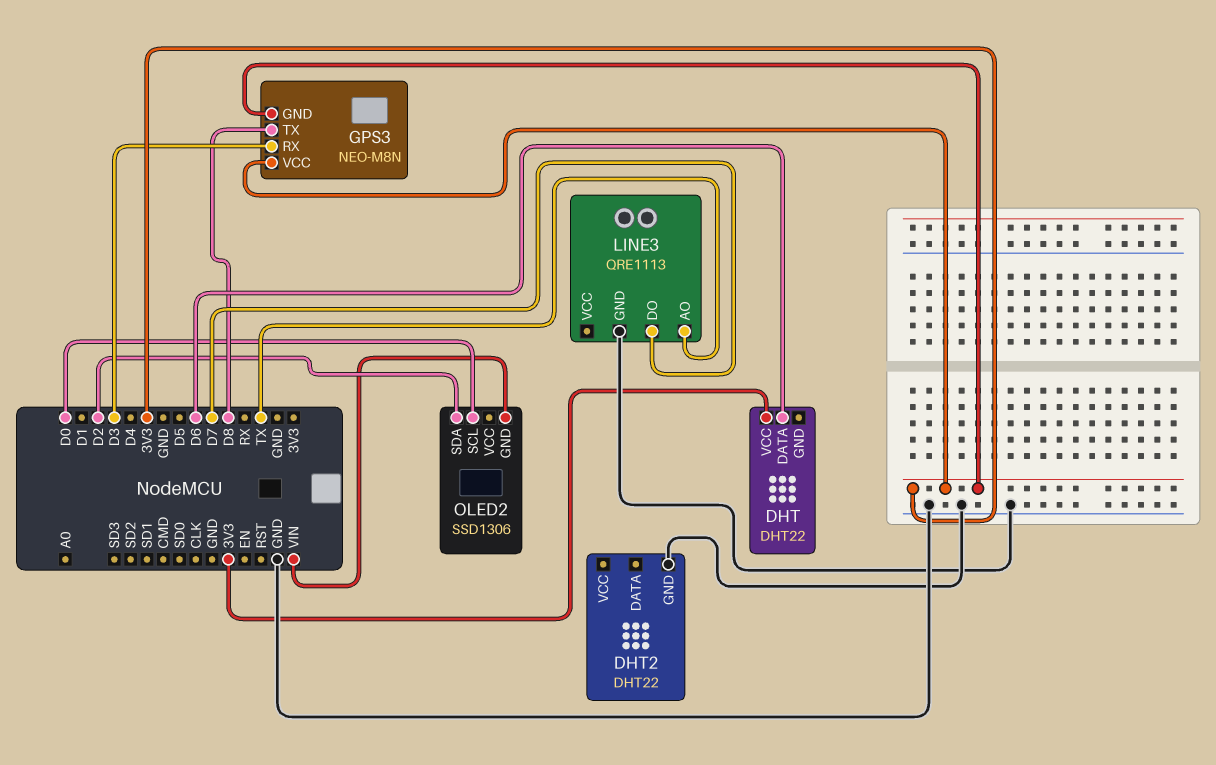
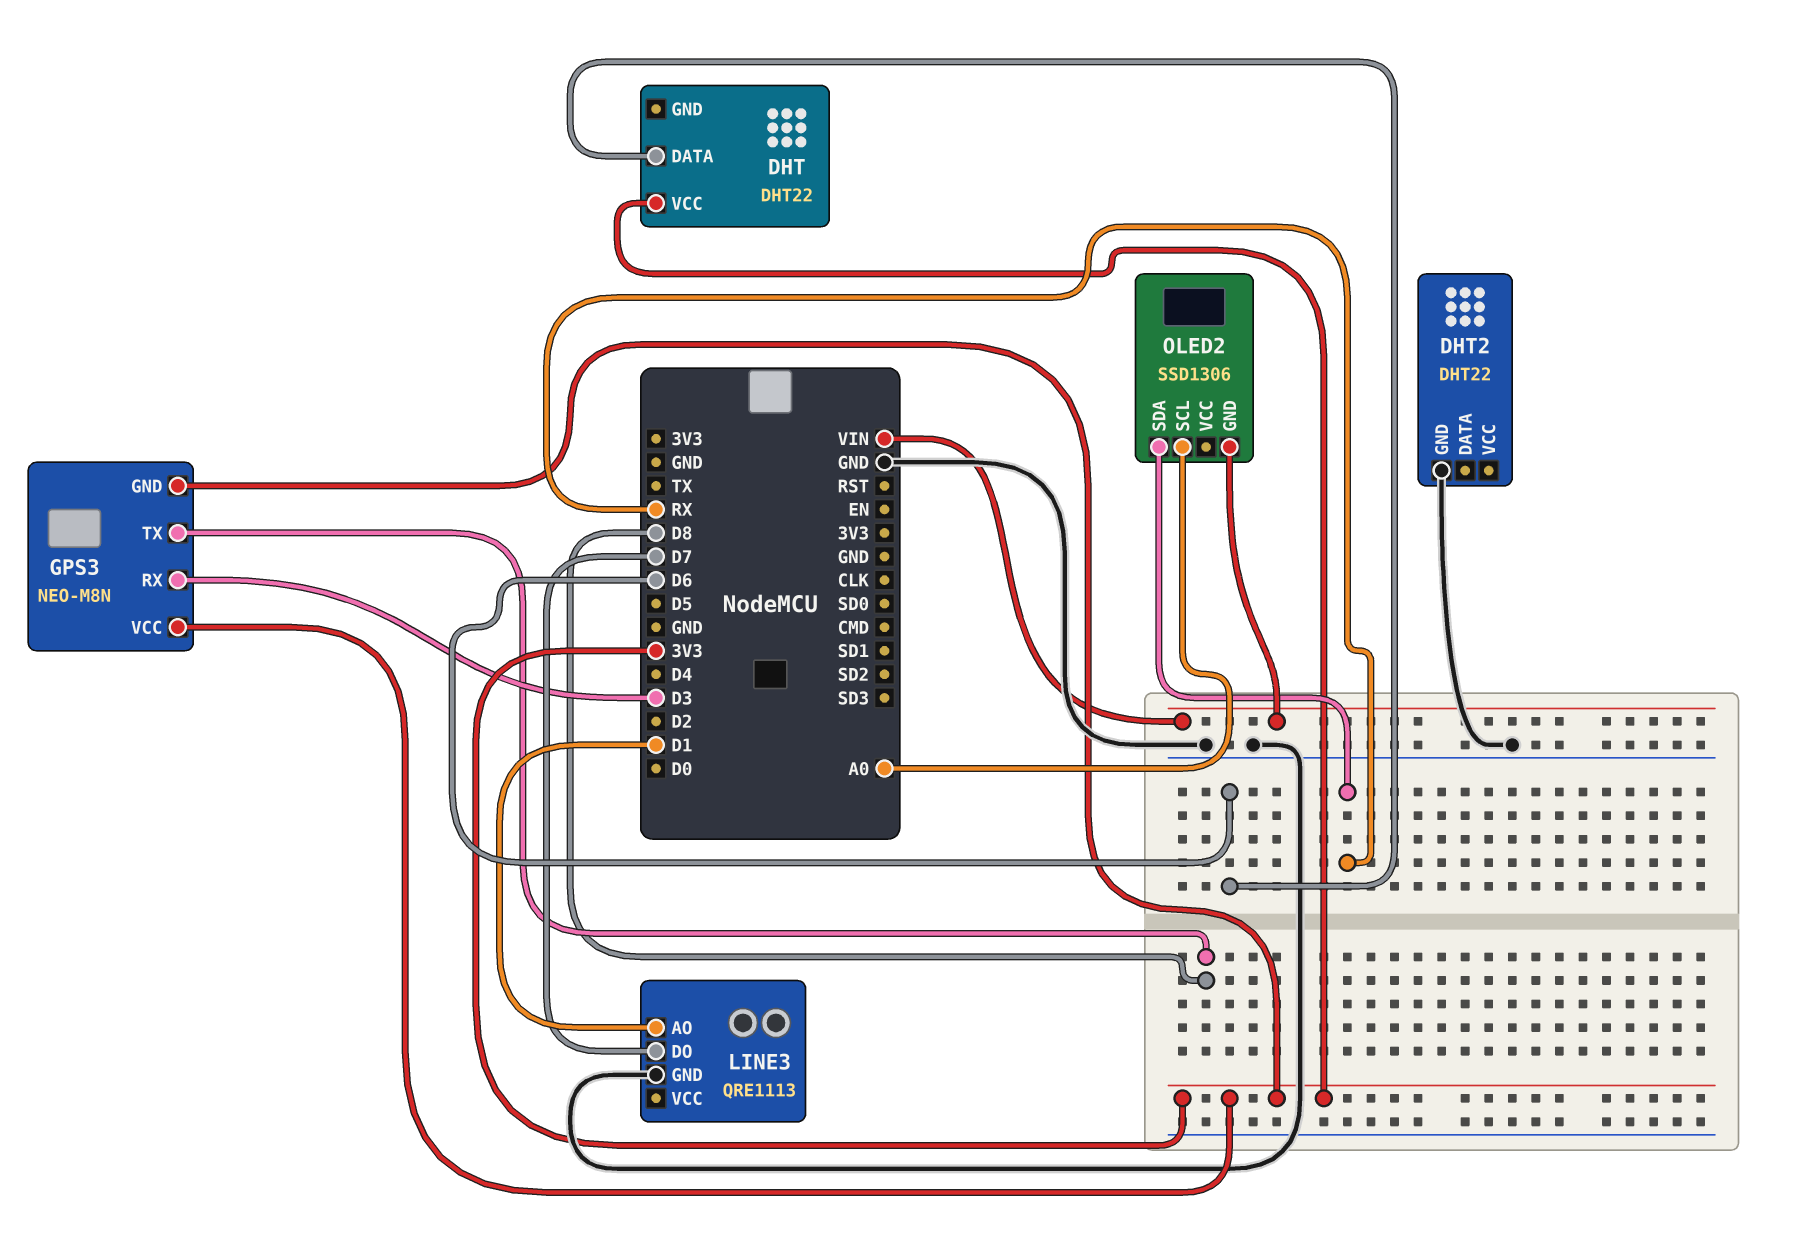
LINE3 pin AO: TX -> D1
OLED2 pin SCL: D0 -> A0
OLED2 pin SDA: D2 -> RX

